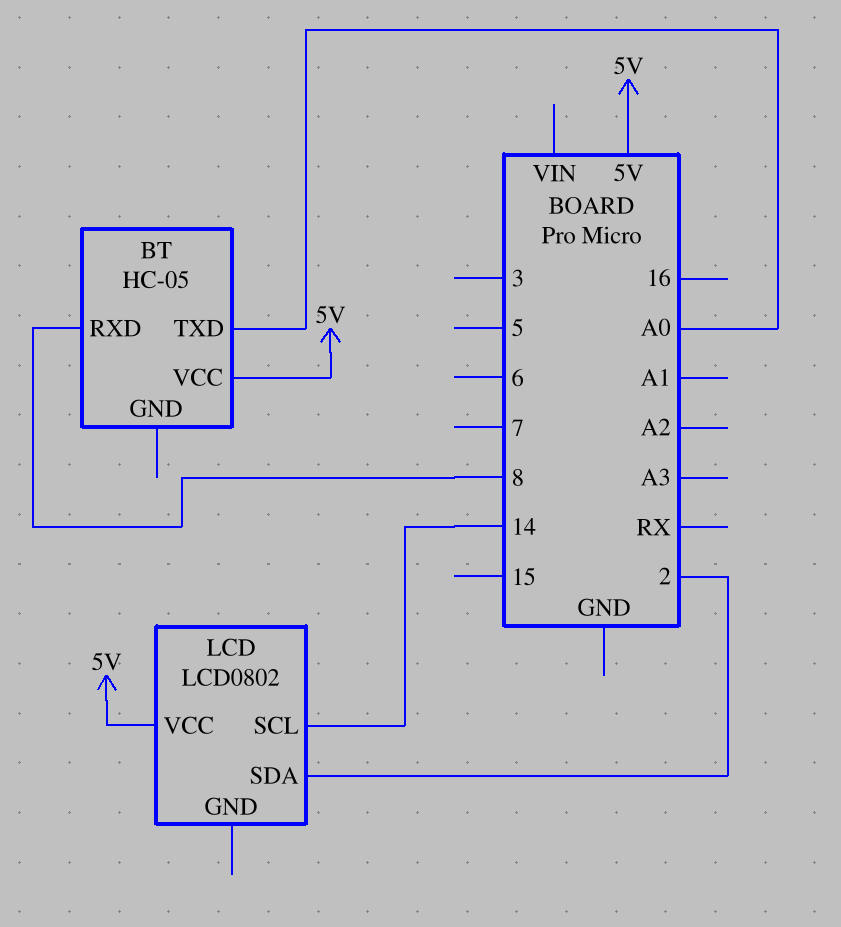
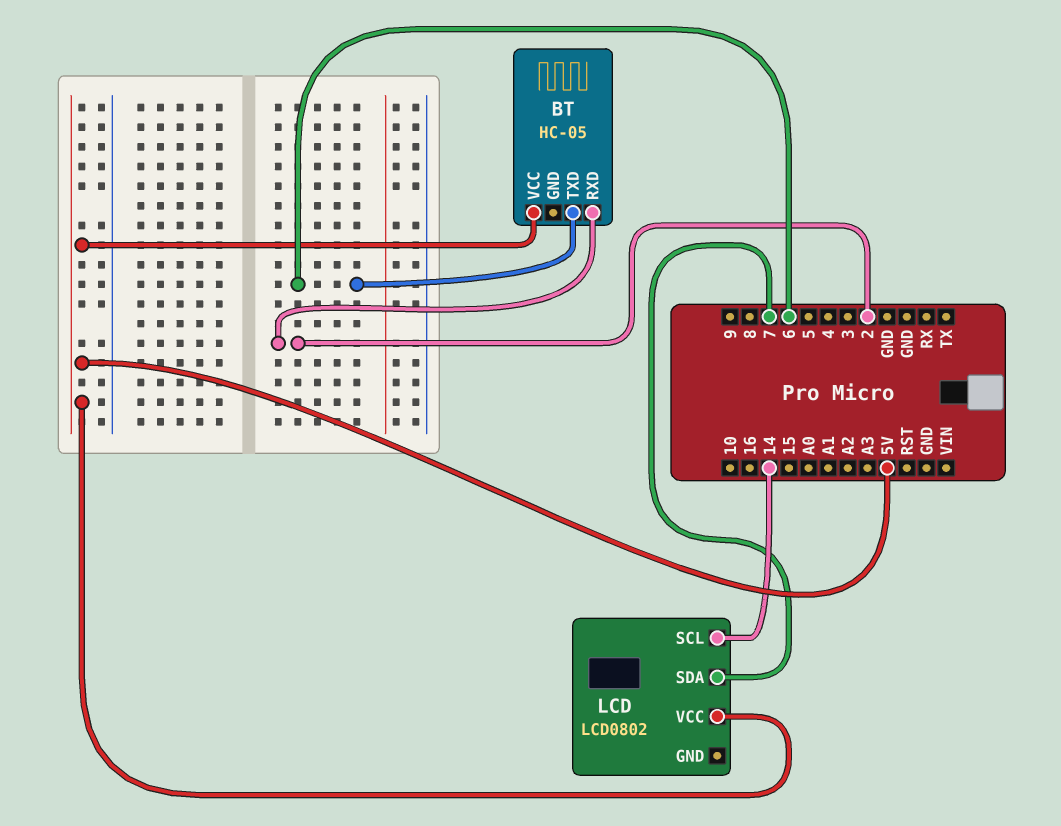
BT pin RXD: 8 -> 2
BT pin TXD: A0 -> 6
LCD pin SDA: 2 -> 7

